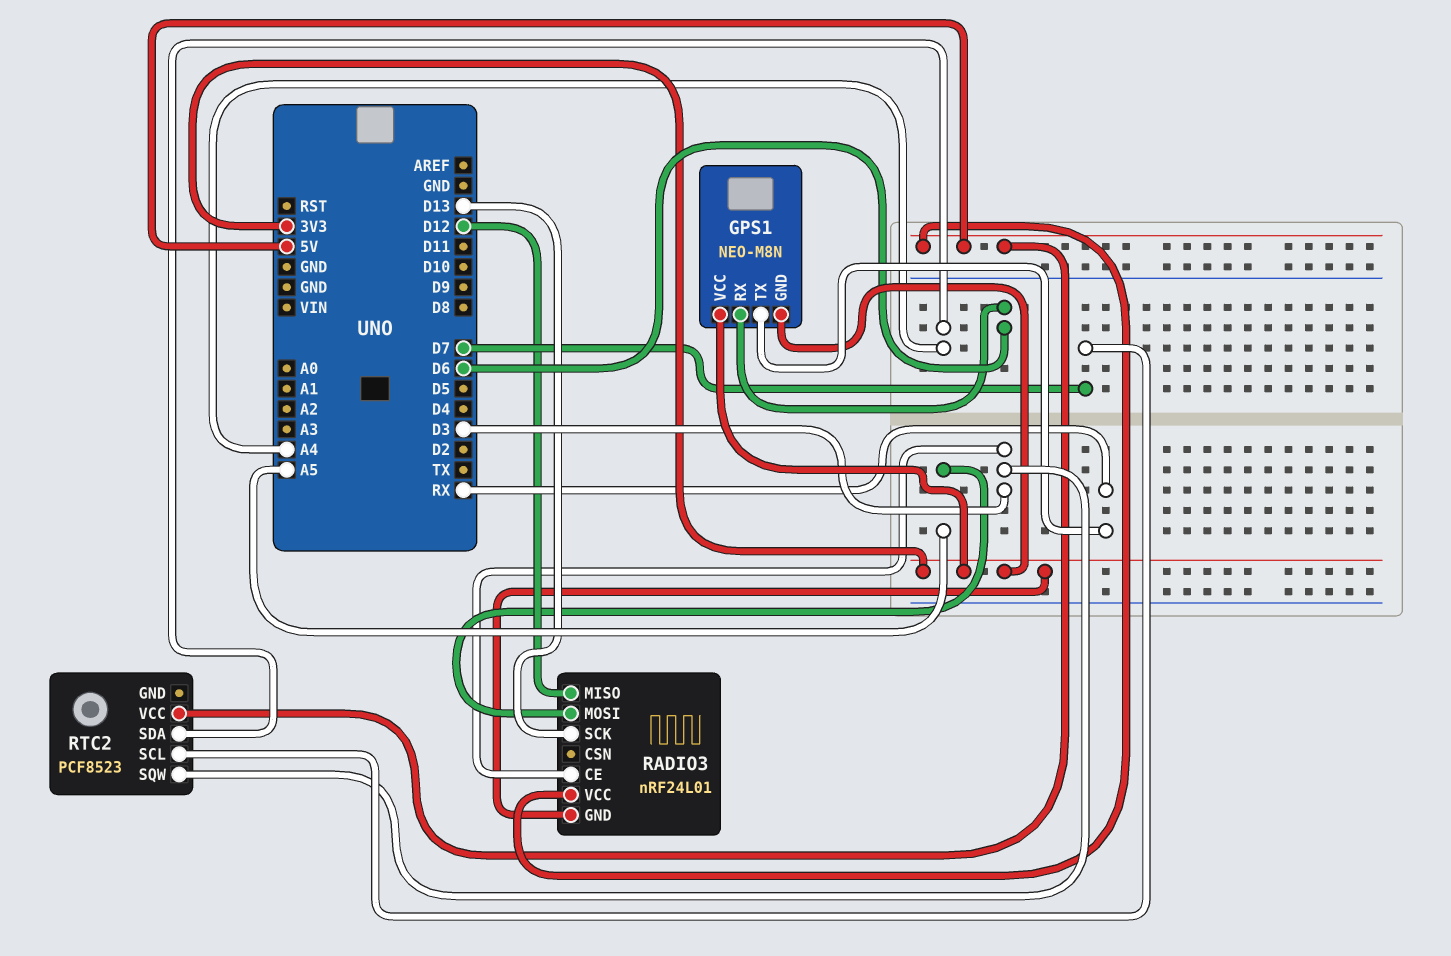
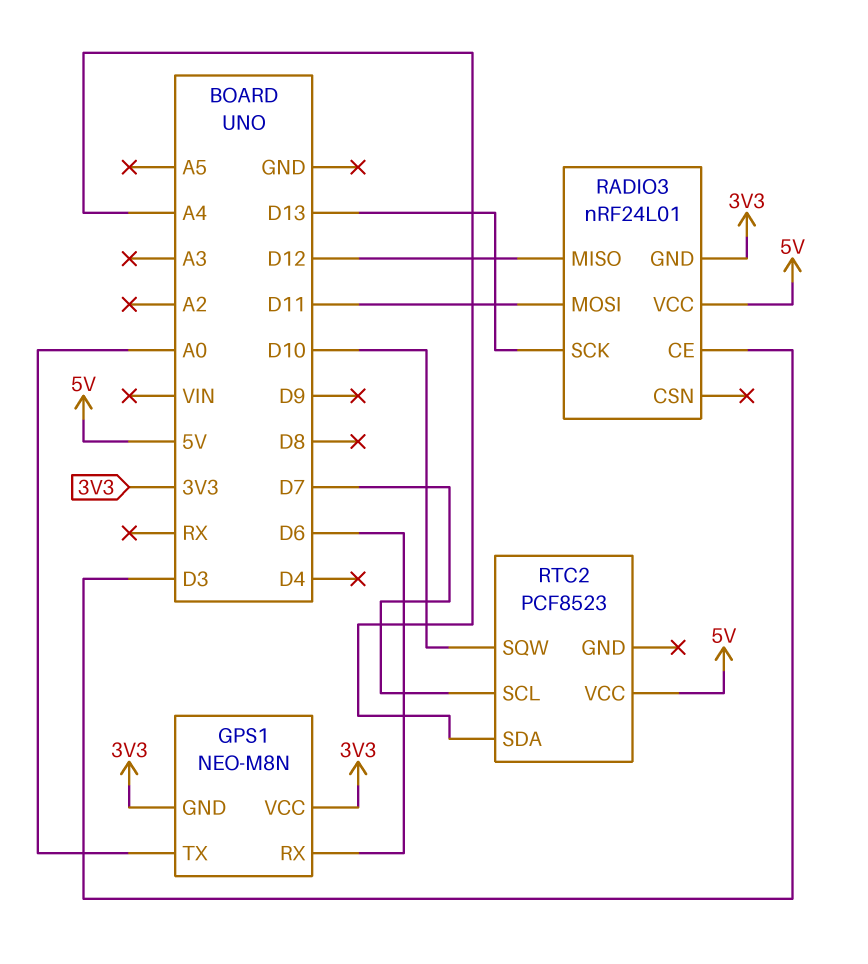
GPS1 pin TX: RX -> A0
RADIO3 pin MOSI: A5 -> D11
RTC2 pin SQW: D3 -> D10

